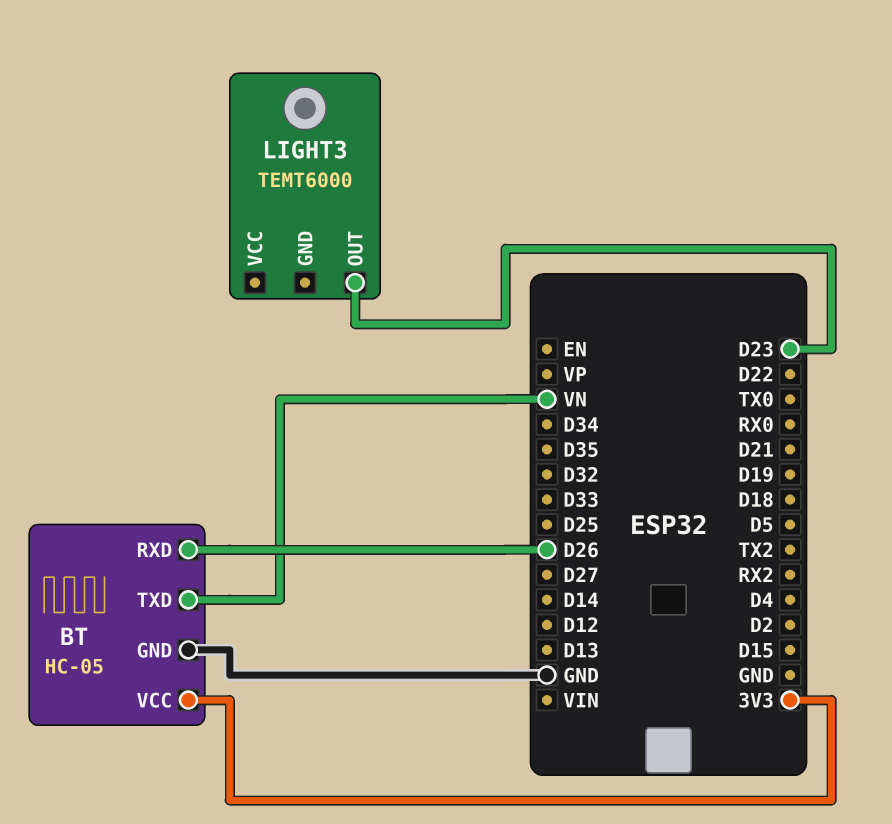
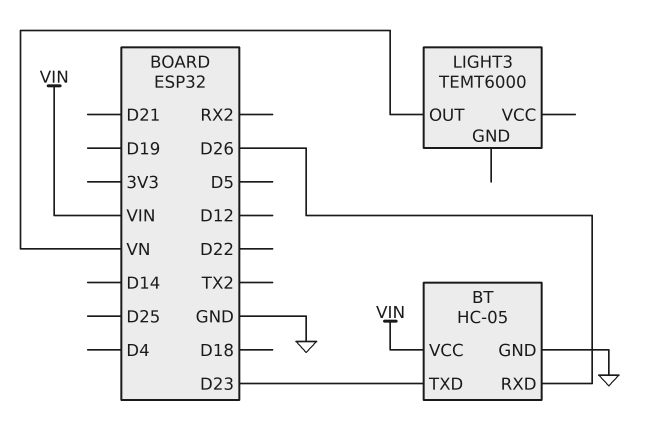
BT pin TXD: VN -> D23
BT pin VCC: 3V3 -> VIN
LIGHT3 pin OUT: D23 -> VN

